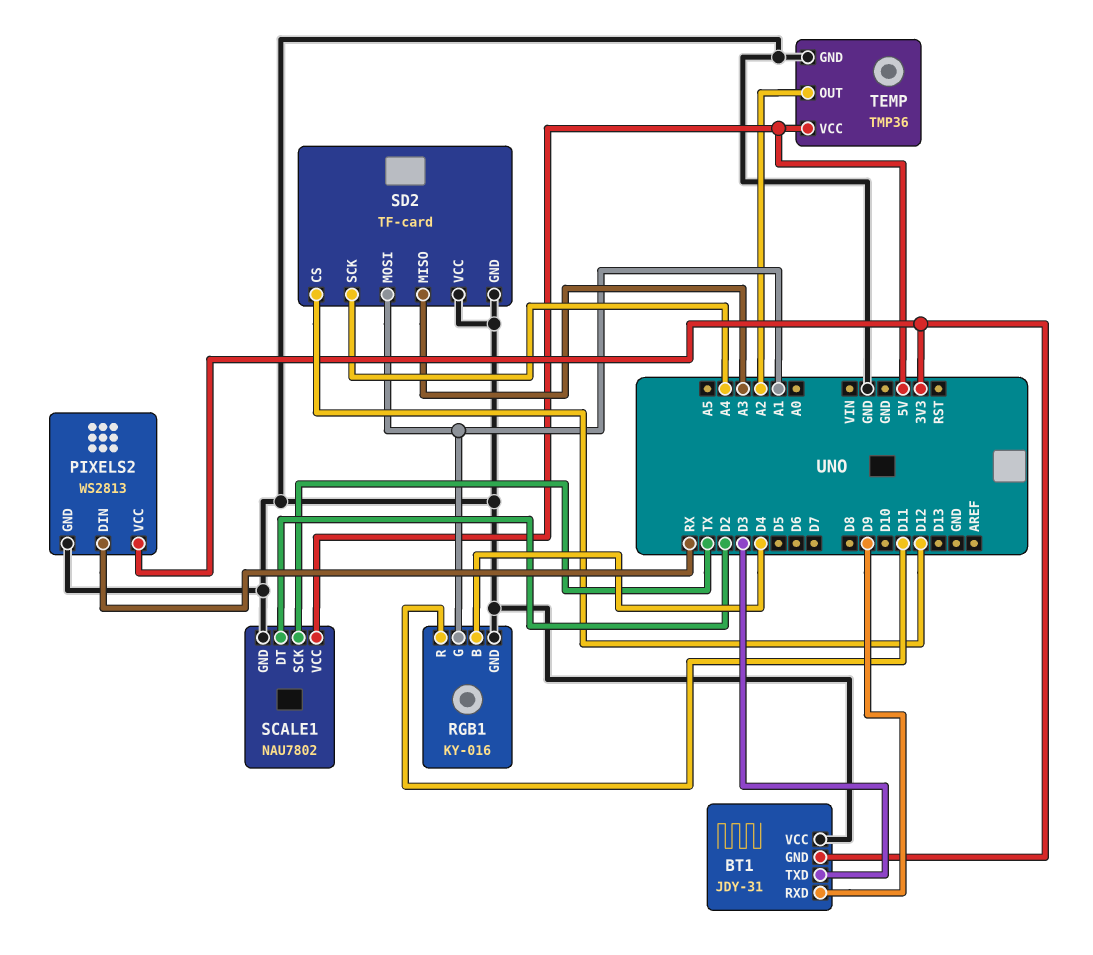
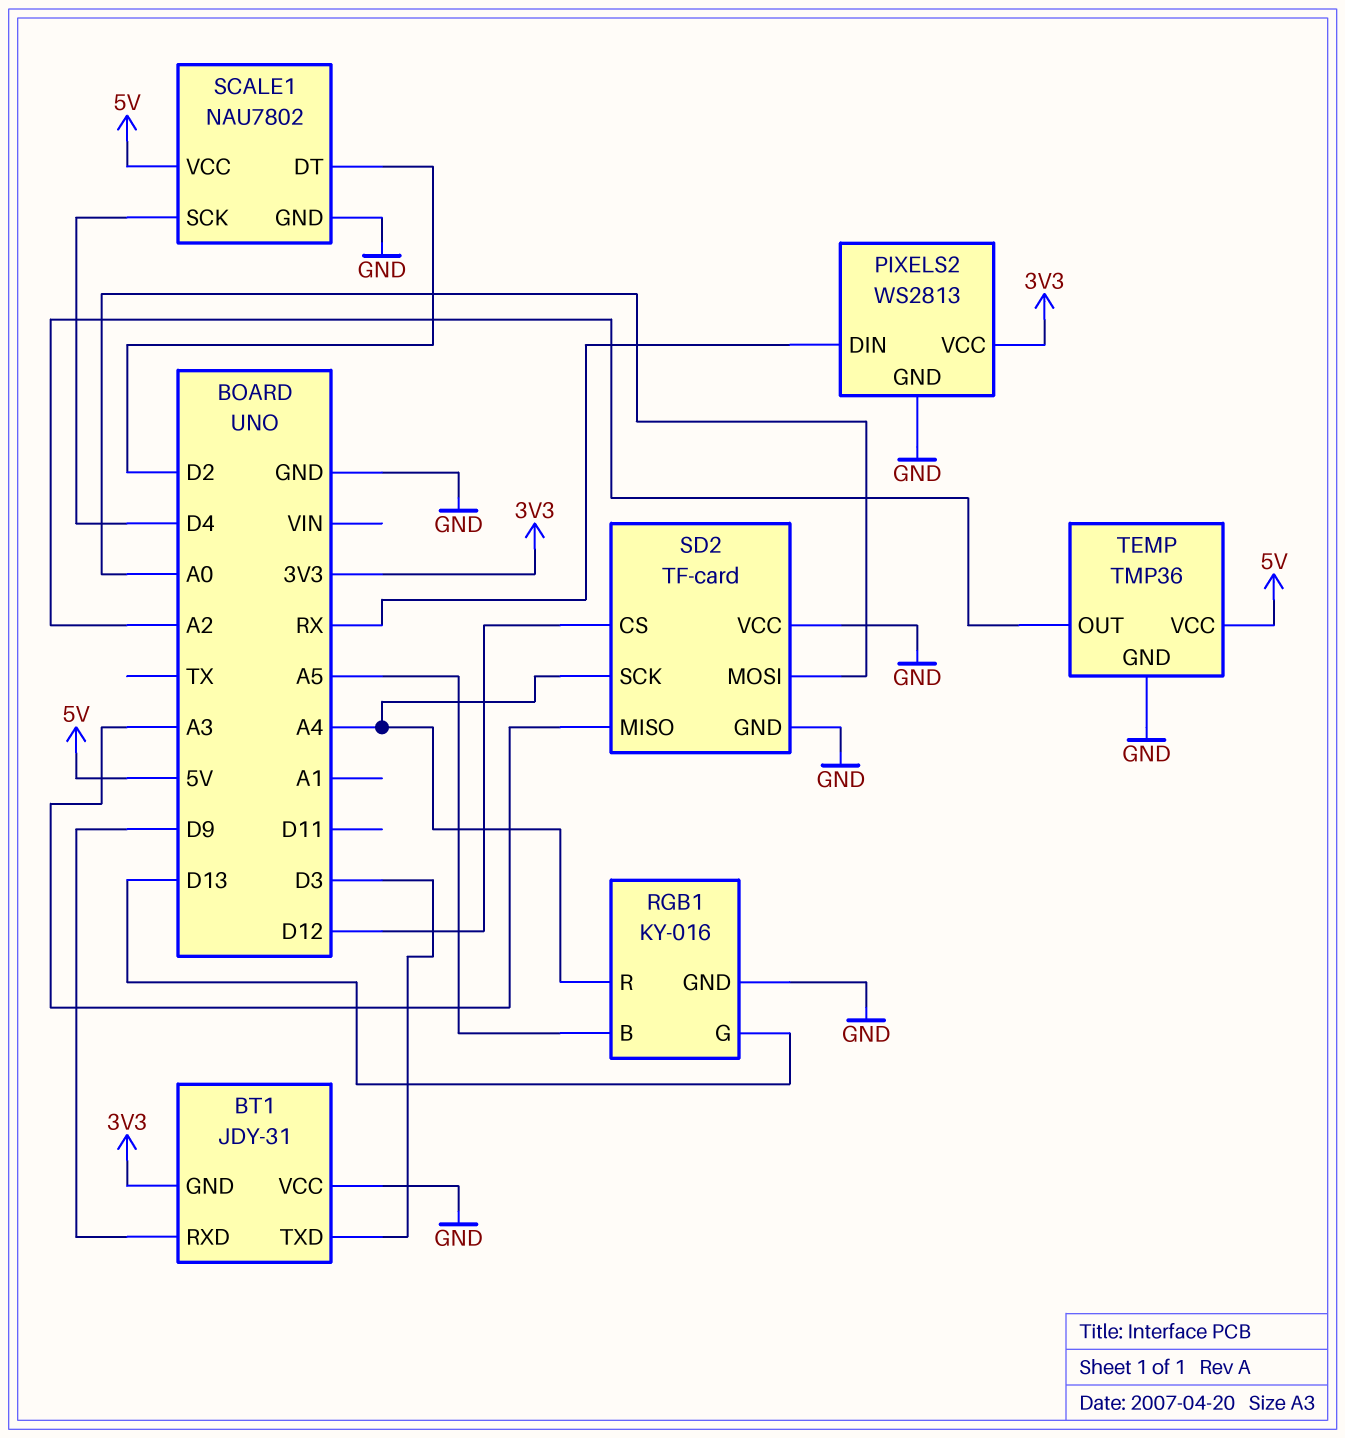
RGB1 pin B: D4 -> A5
RGB1 pin G: A1 -> D13
RGB1 pin R: D11 -> A4
SCALE1 pin SCK: TX -> D4
SD2 pin MOSI: A1 -> A0

